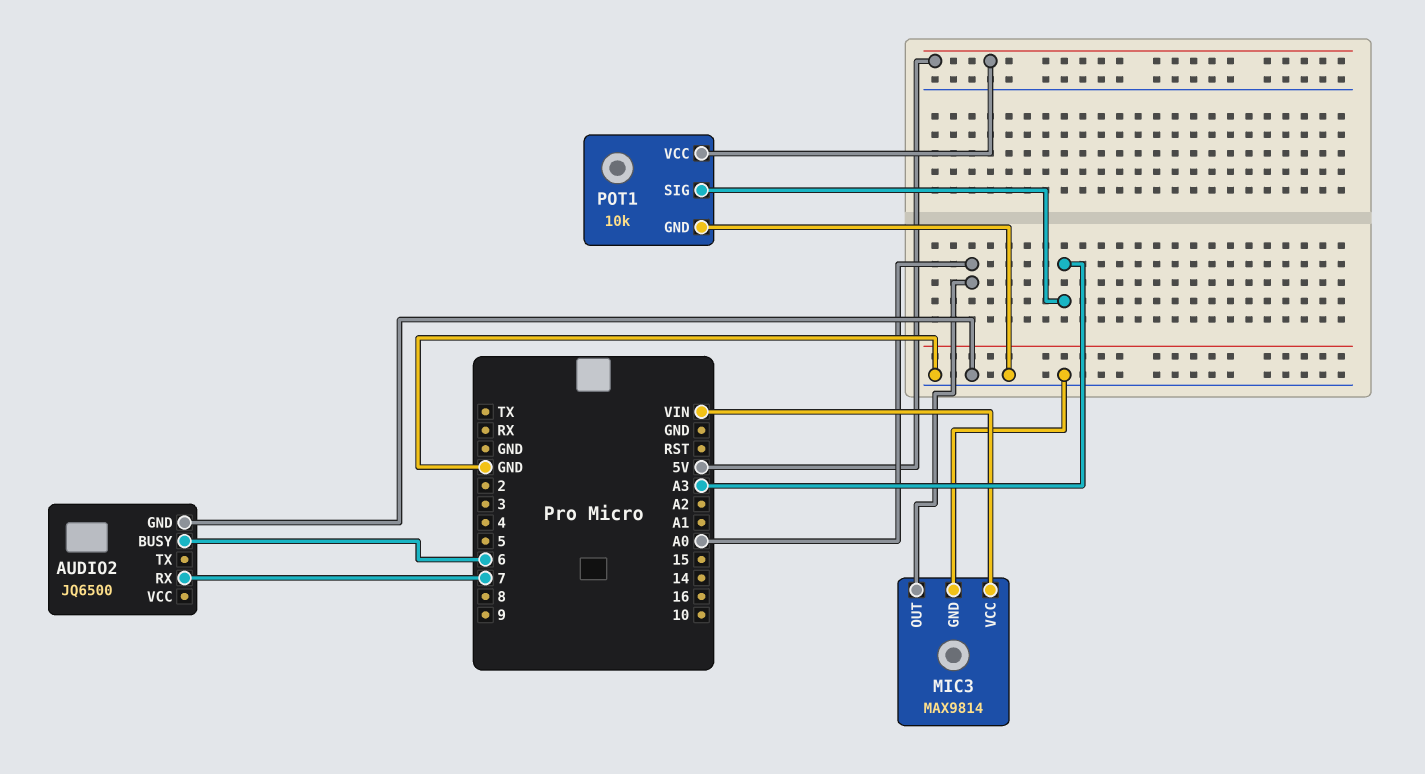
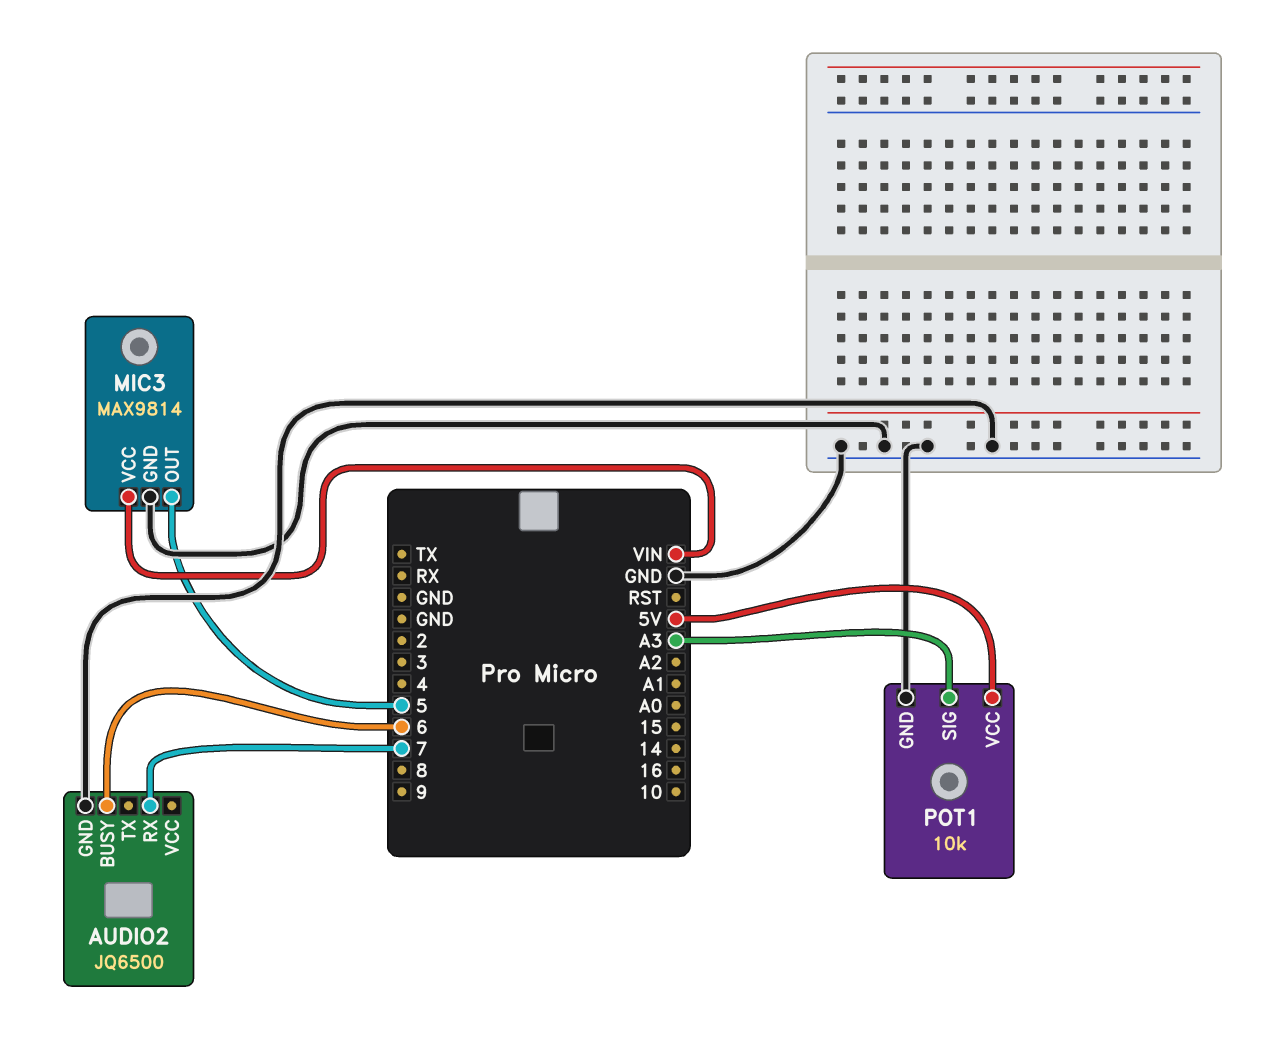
MIC3 pin OUT: A0 -> 5

